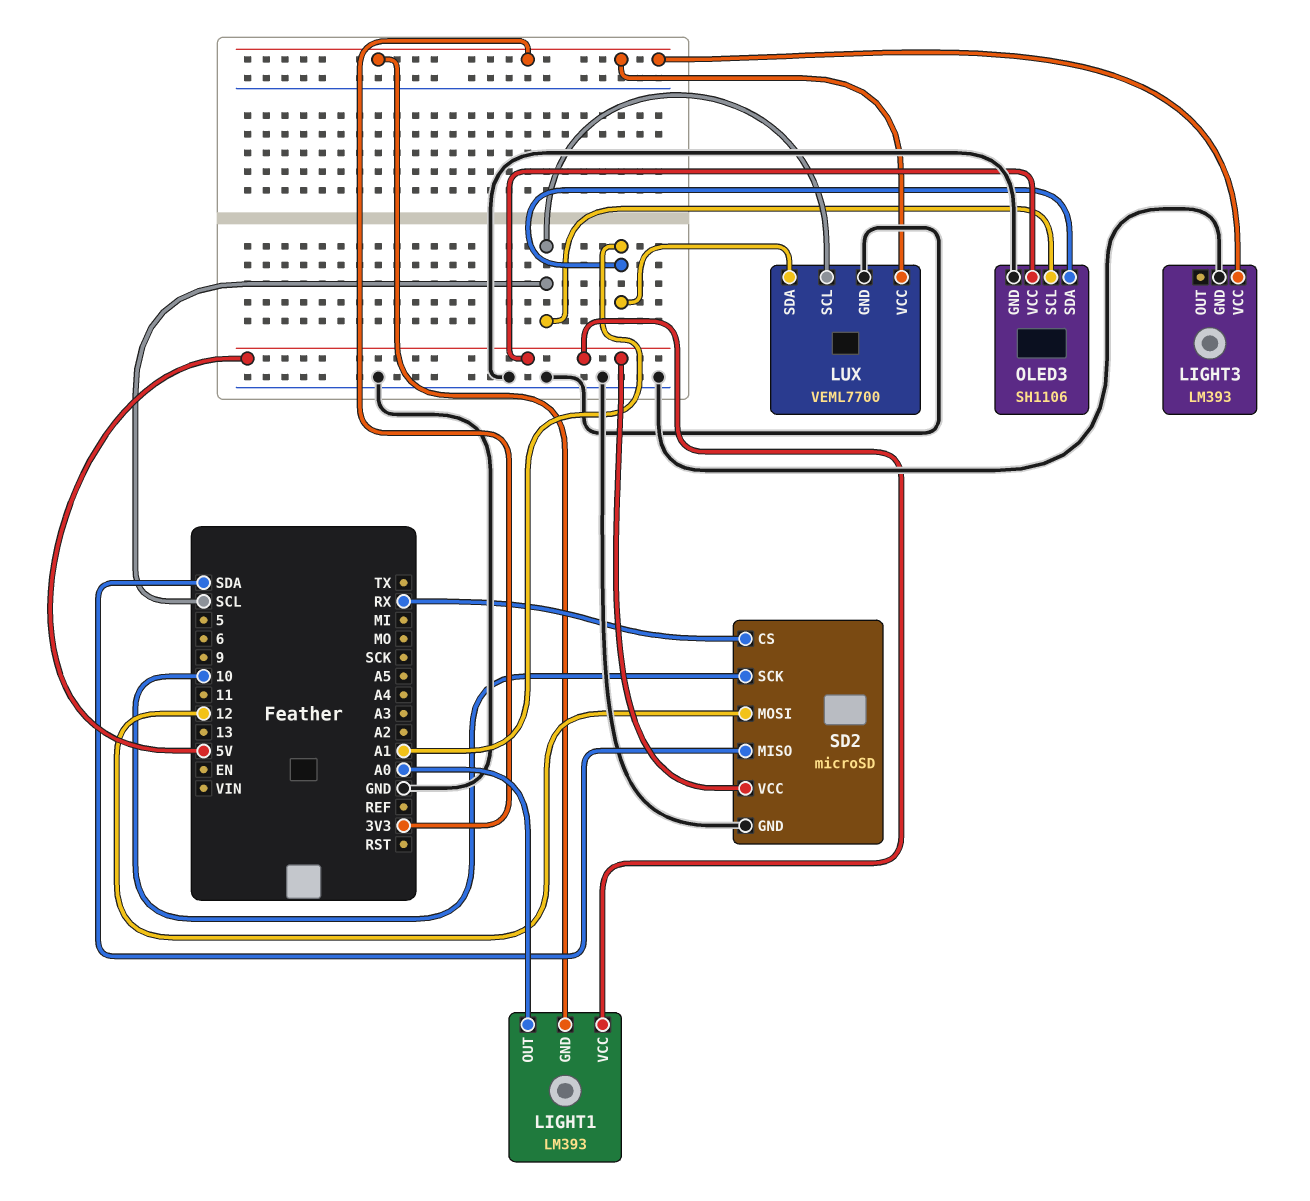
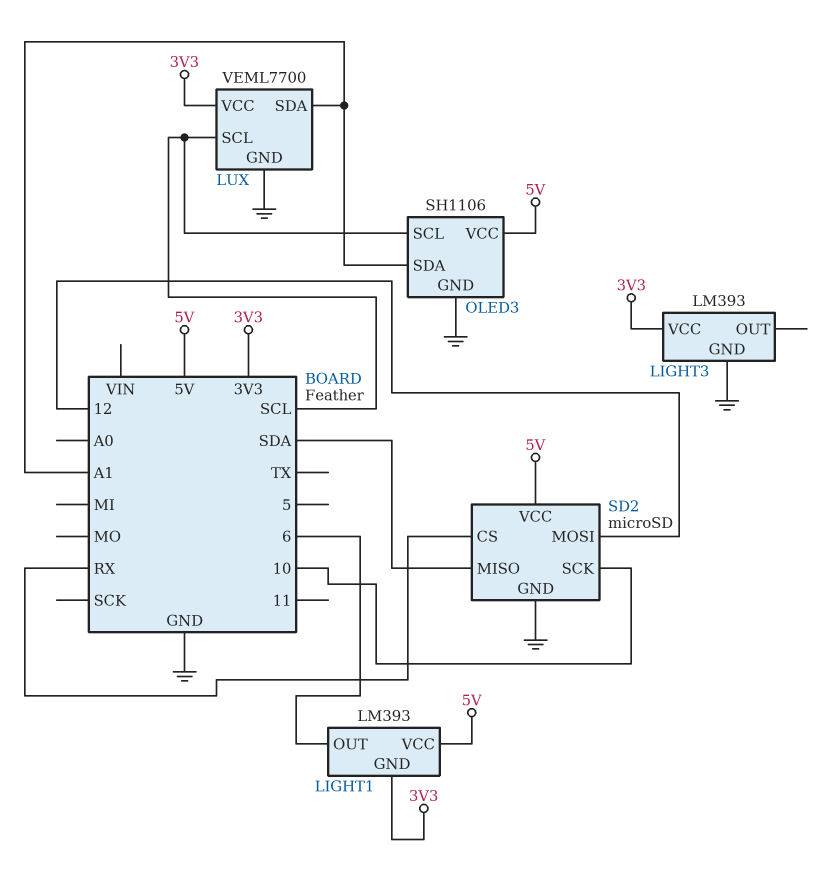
LIGHT1 pin OUT: A0 -> 6

